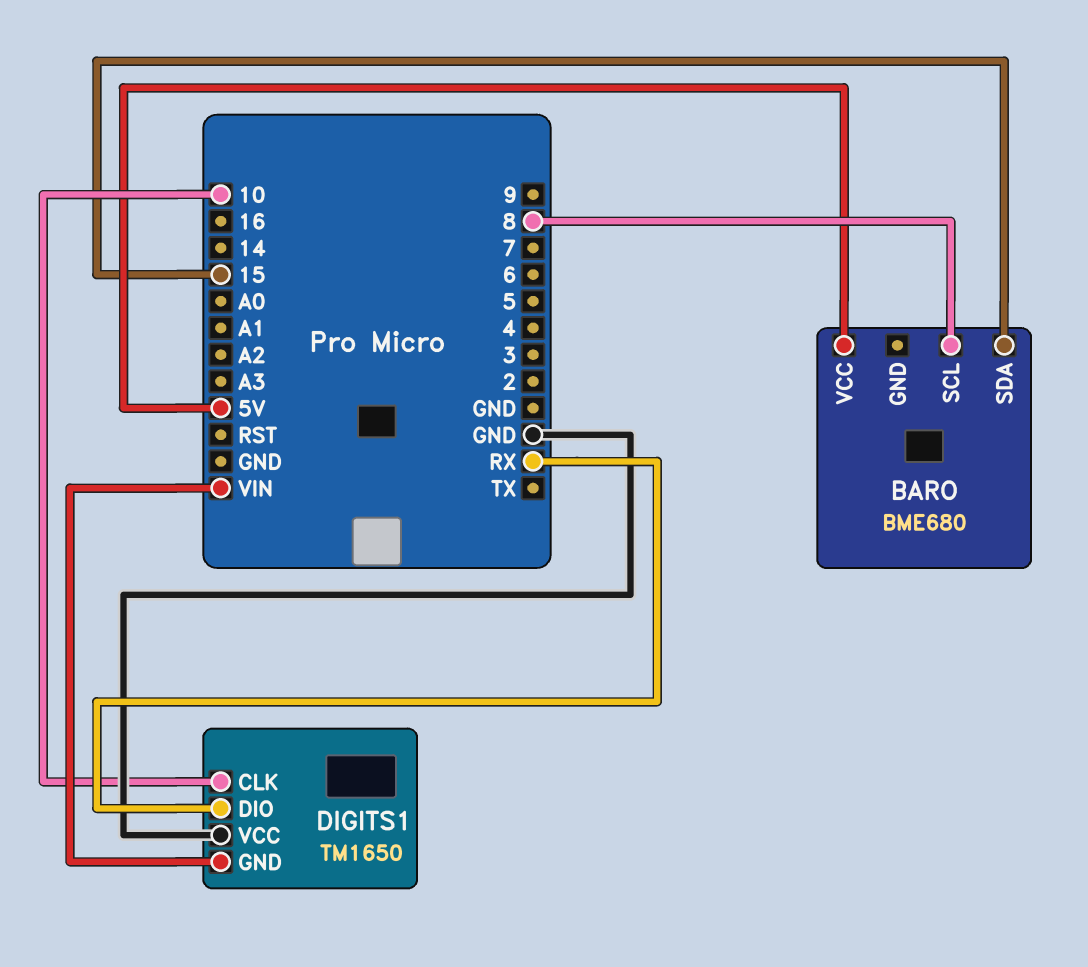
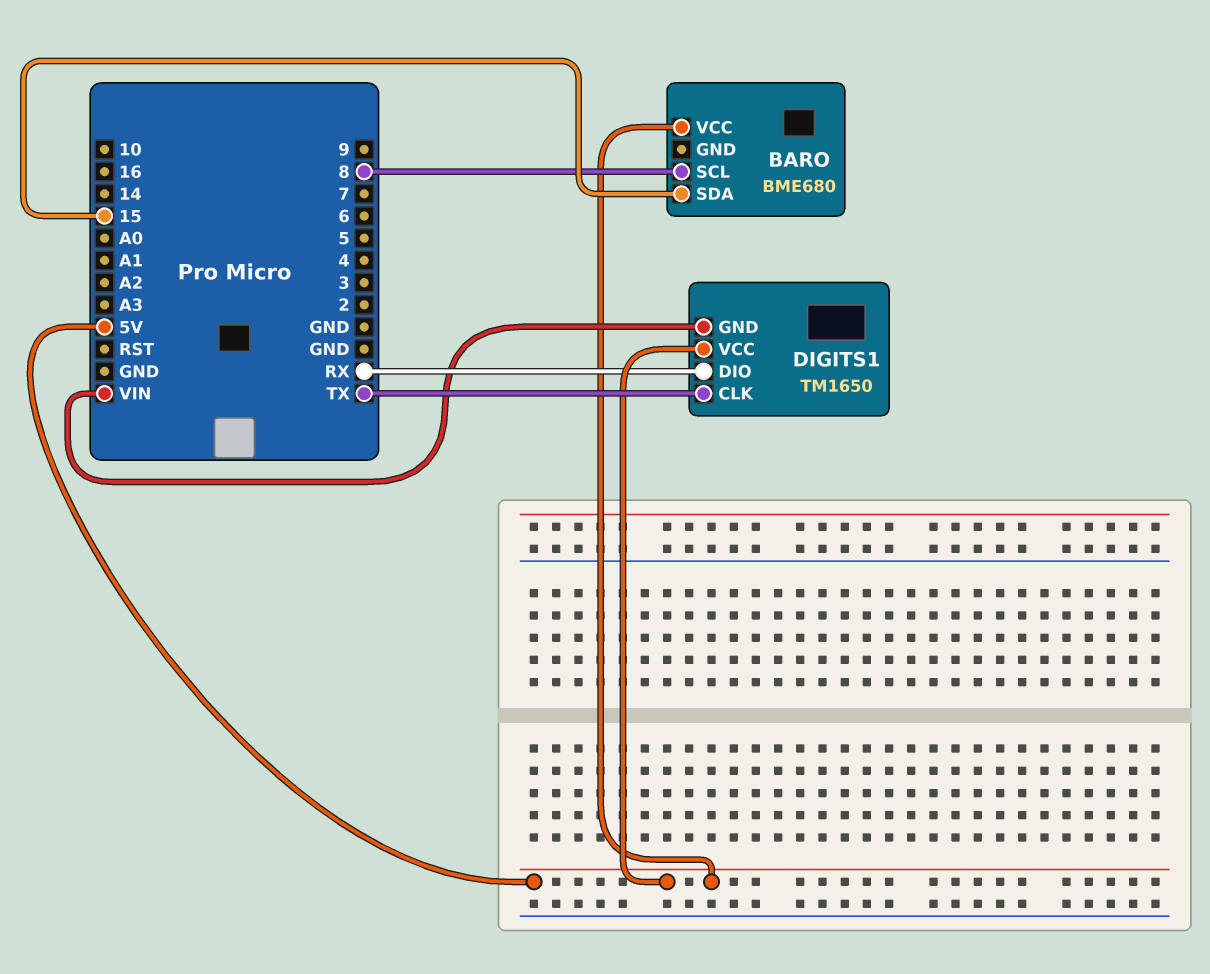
DIGITS1 pin CLK: 10 -> TX
DIGITS1 pin VCC: GND -> 5V

